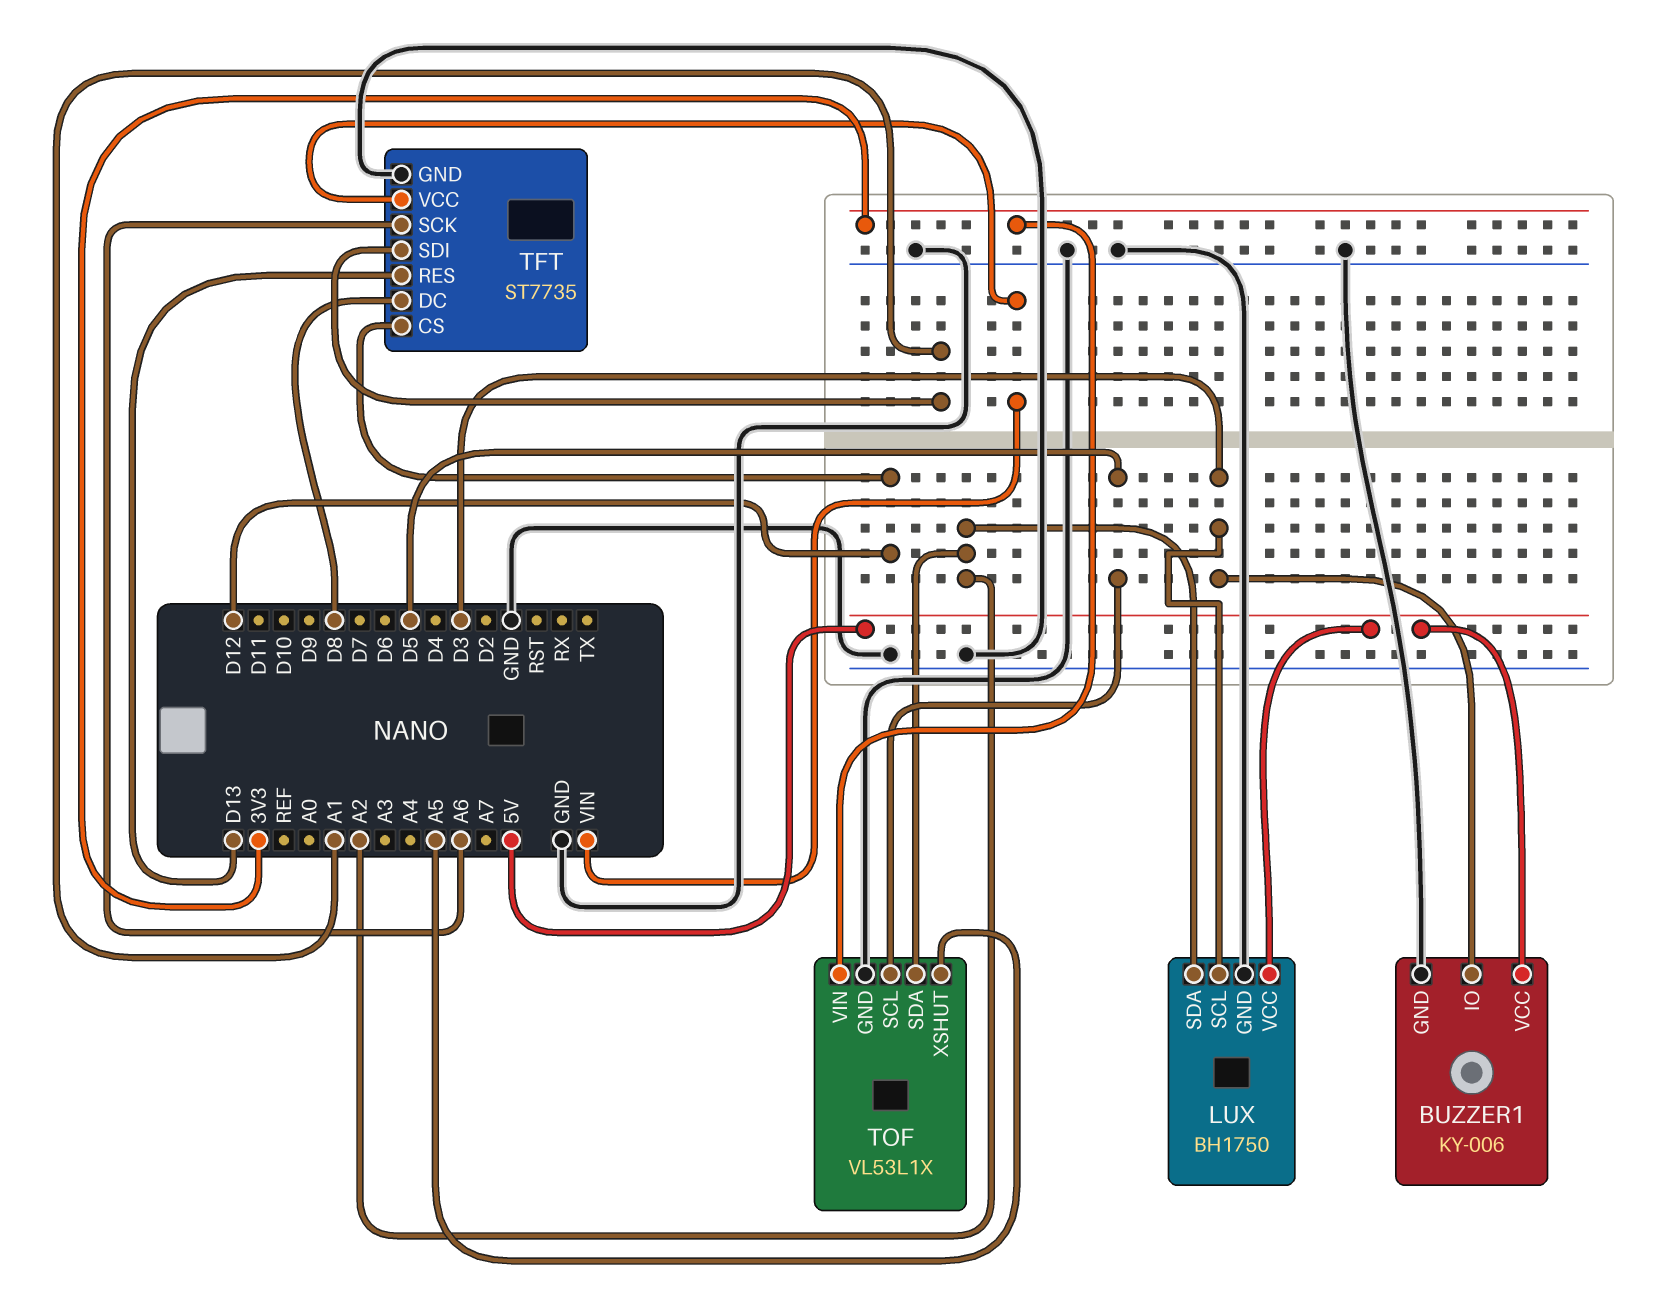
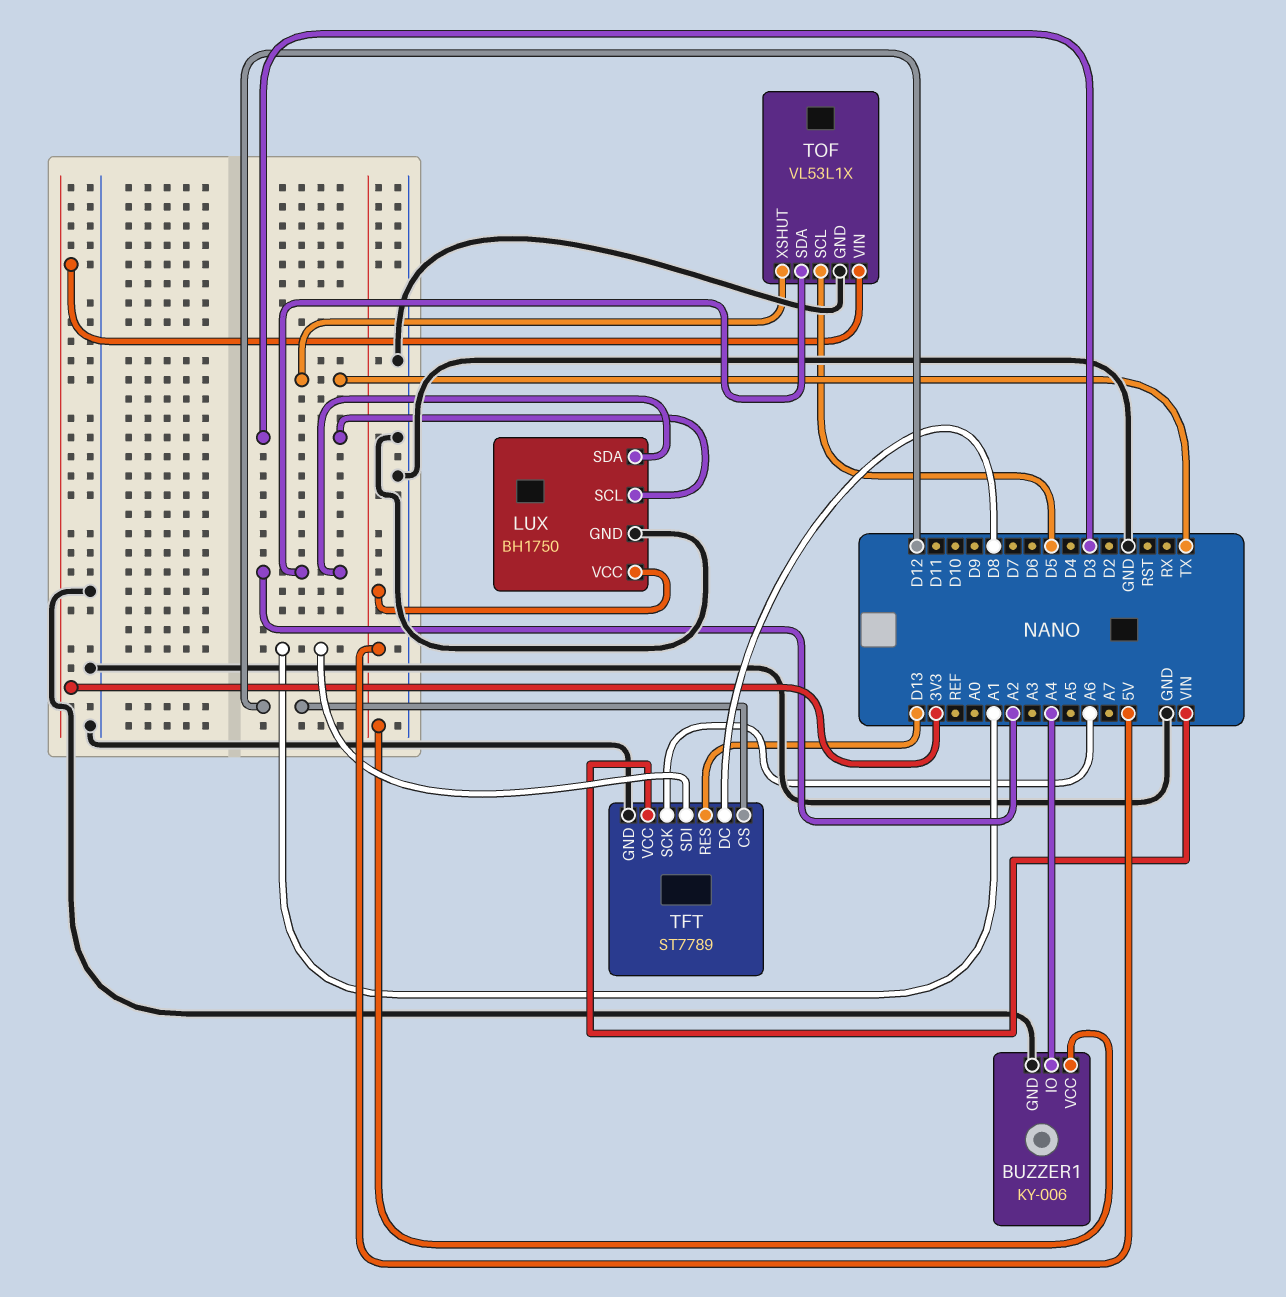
BUZZER1 pin IO: D3 -> A4
TFT: ST7735 -> ST7789
TOF pin XSHUT: A5 -> TX

